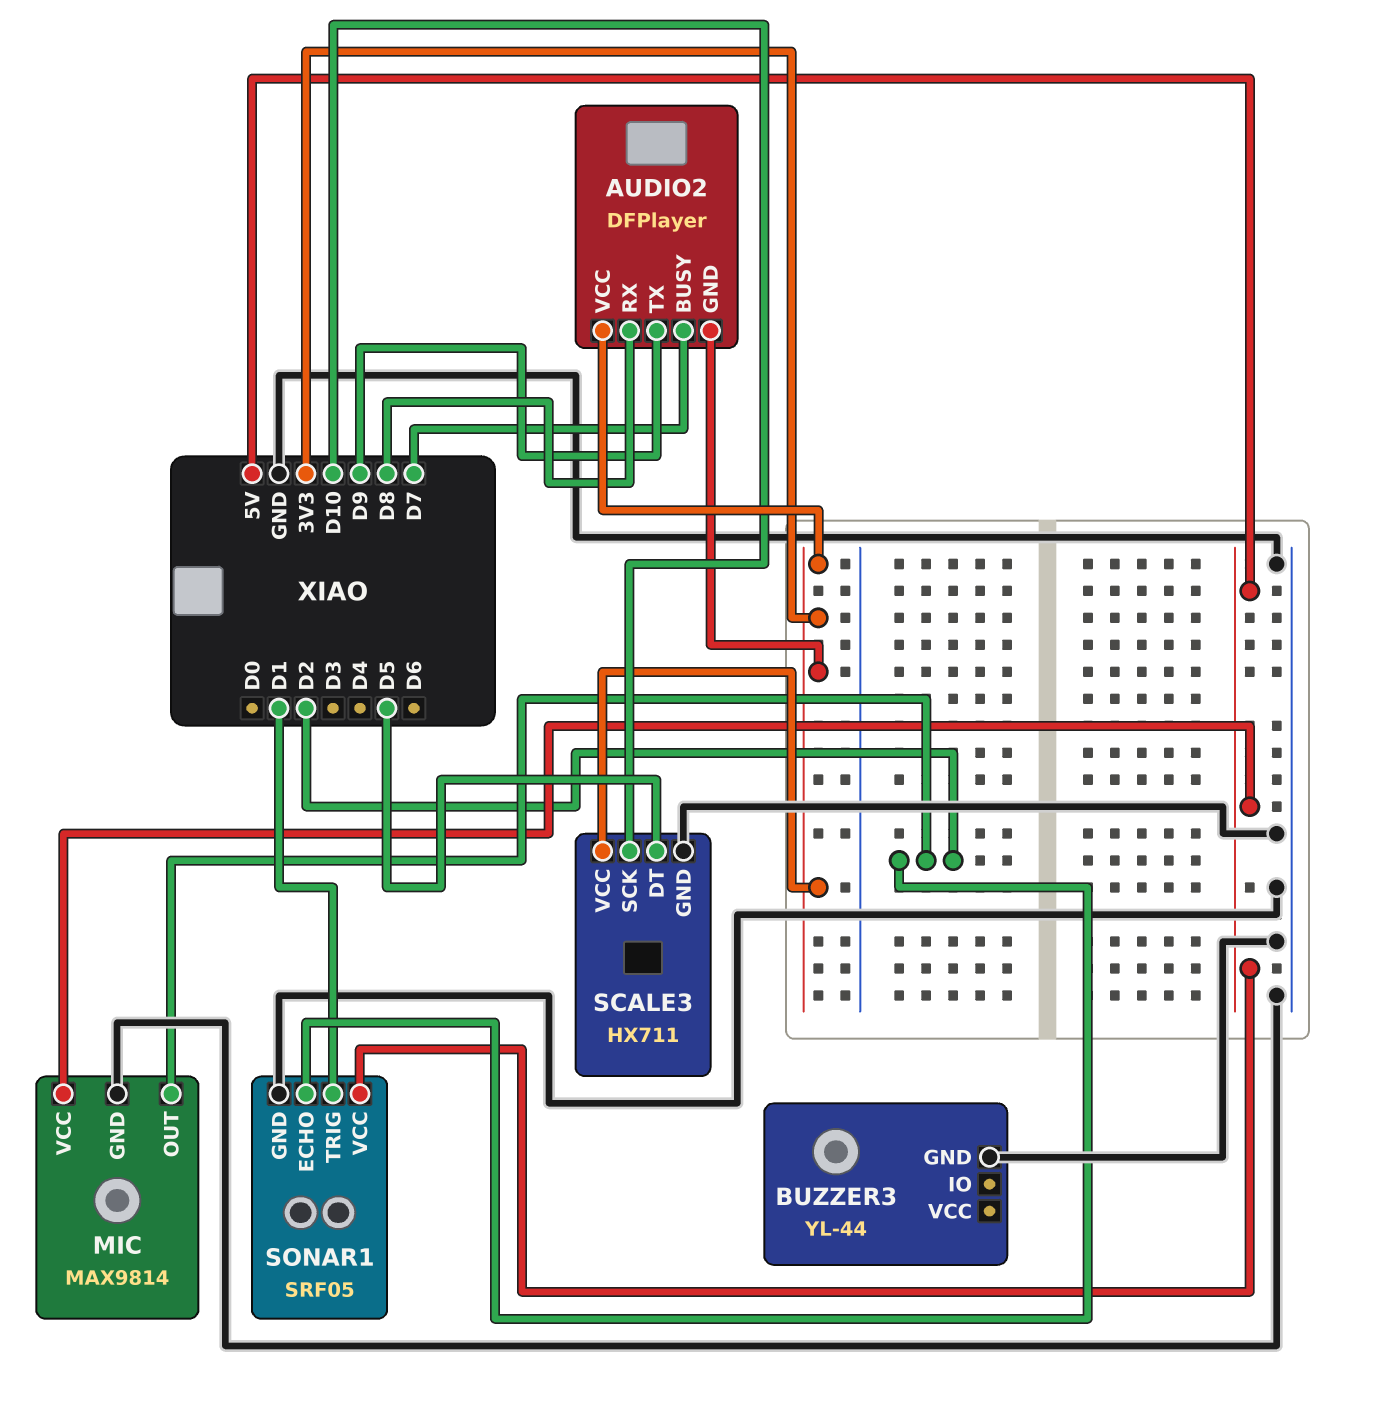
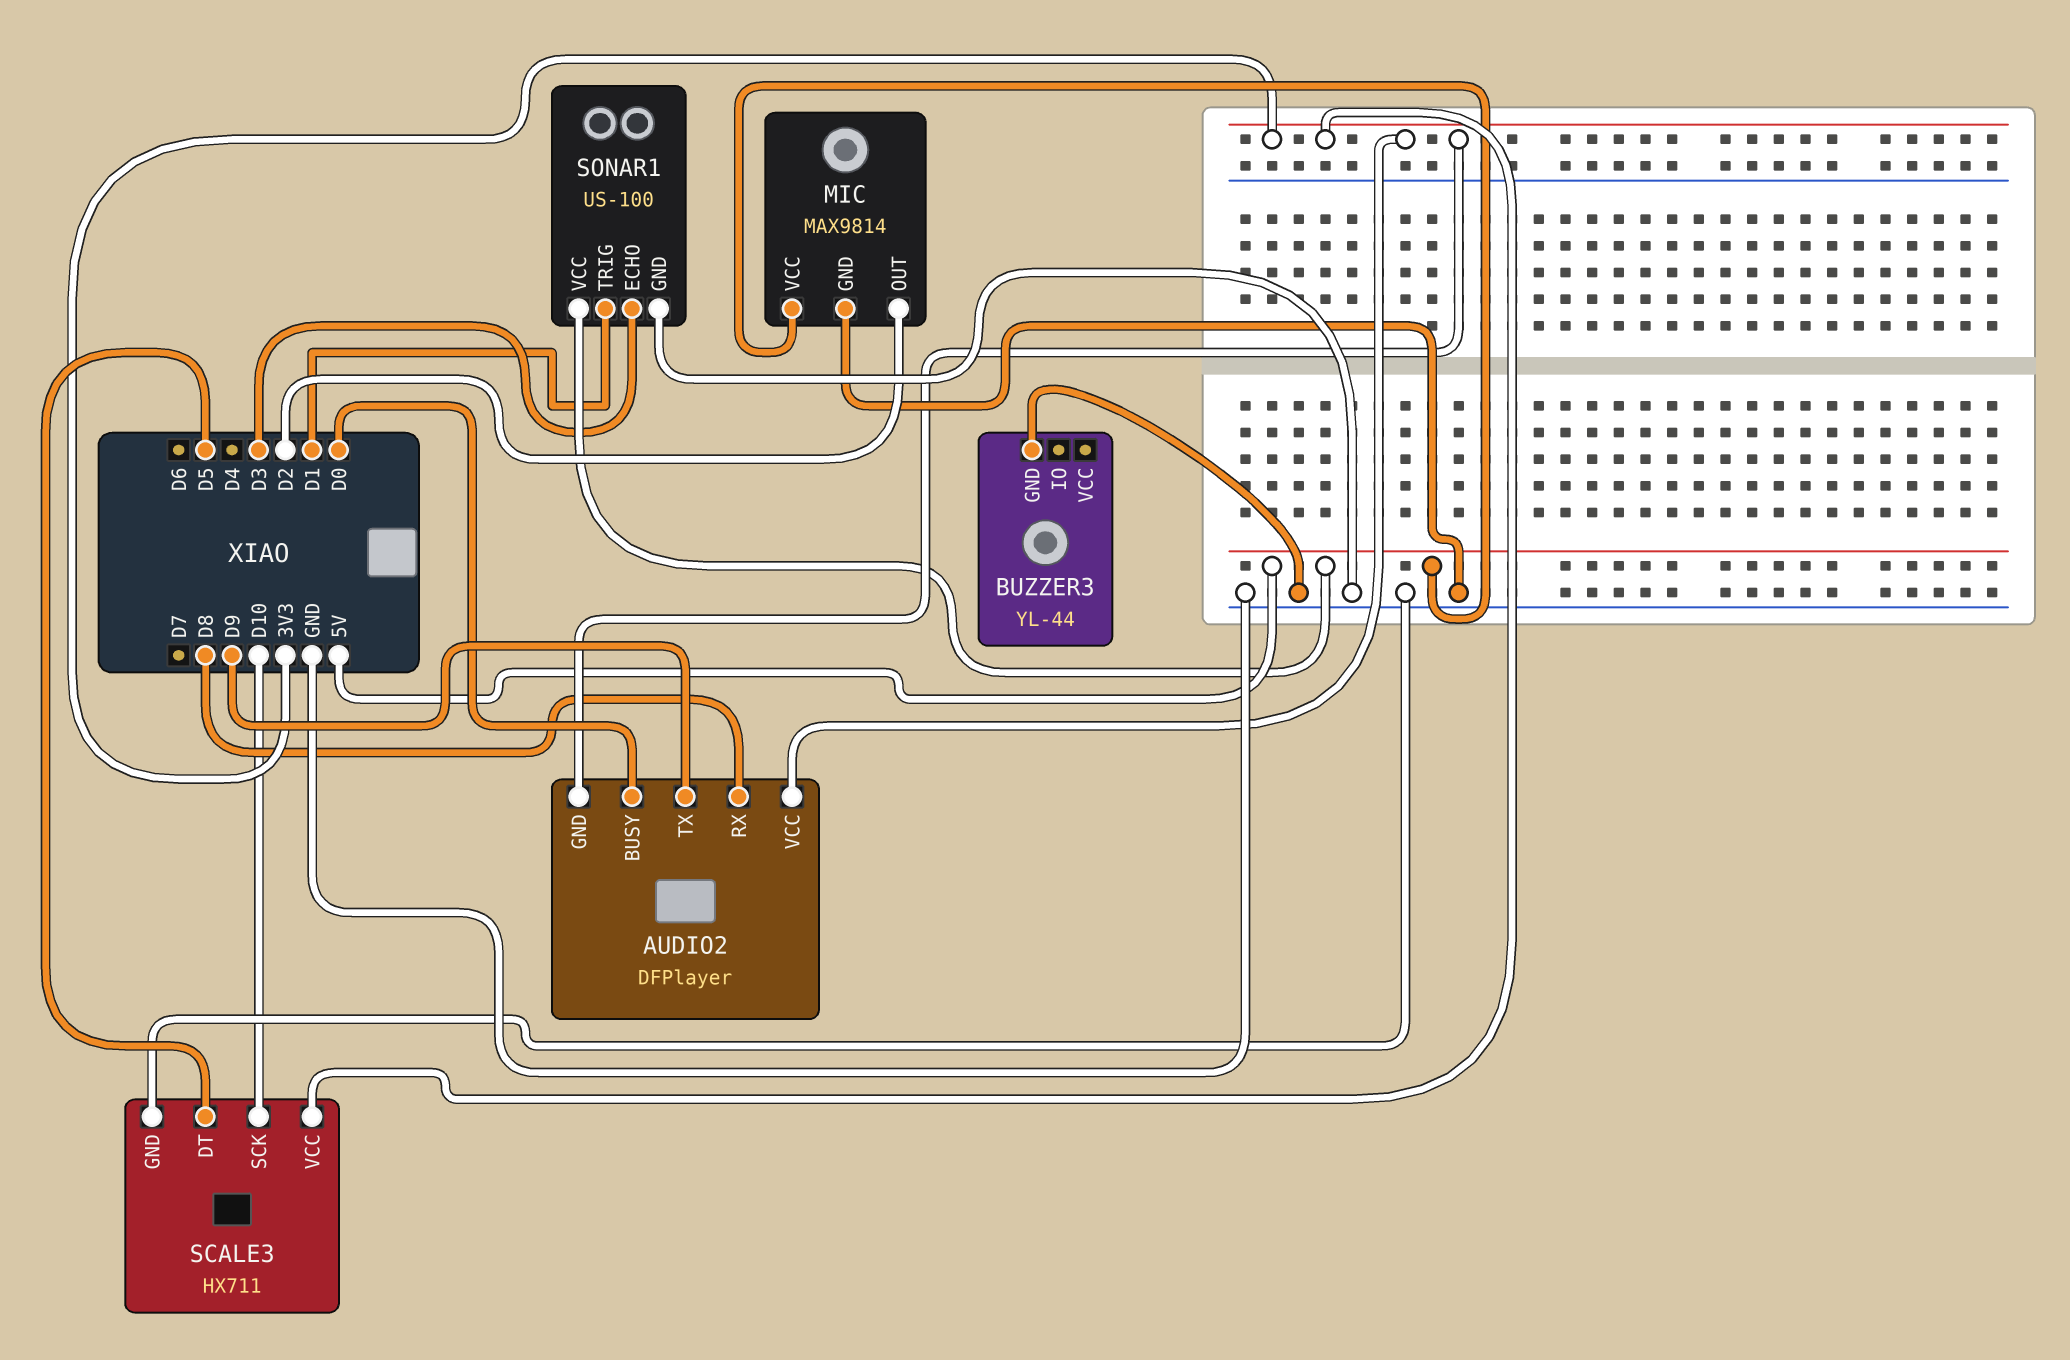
AUDIO2 pin BUSY: D7 -> D0
SONAR1: SRF05 -> US-100
SONAR1 pin ECHO: D2 -> D3

